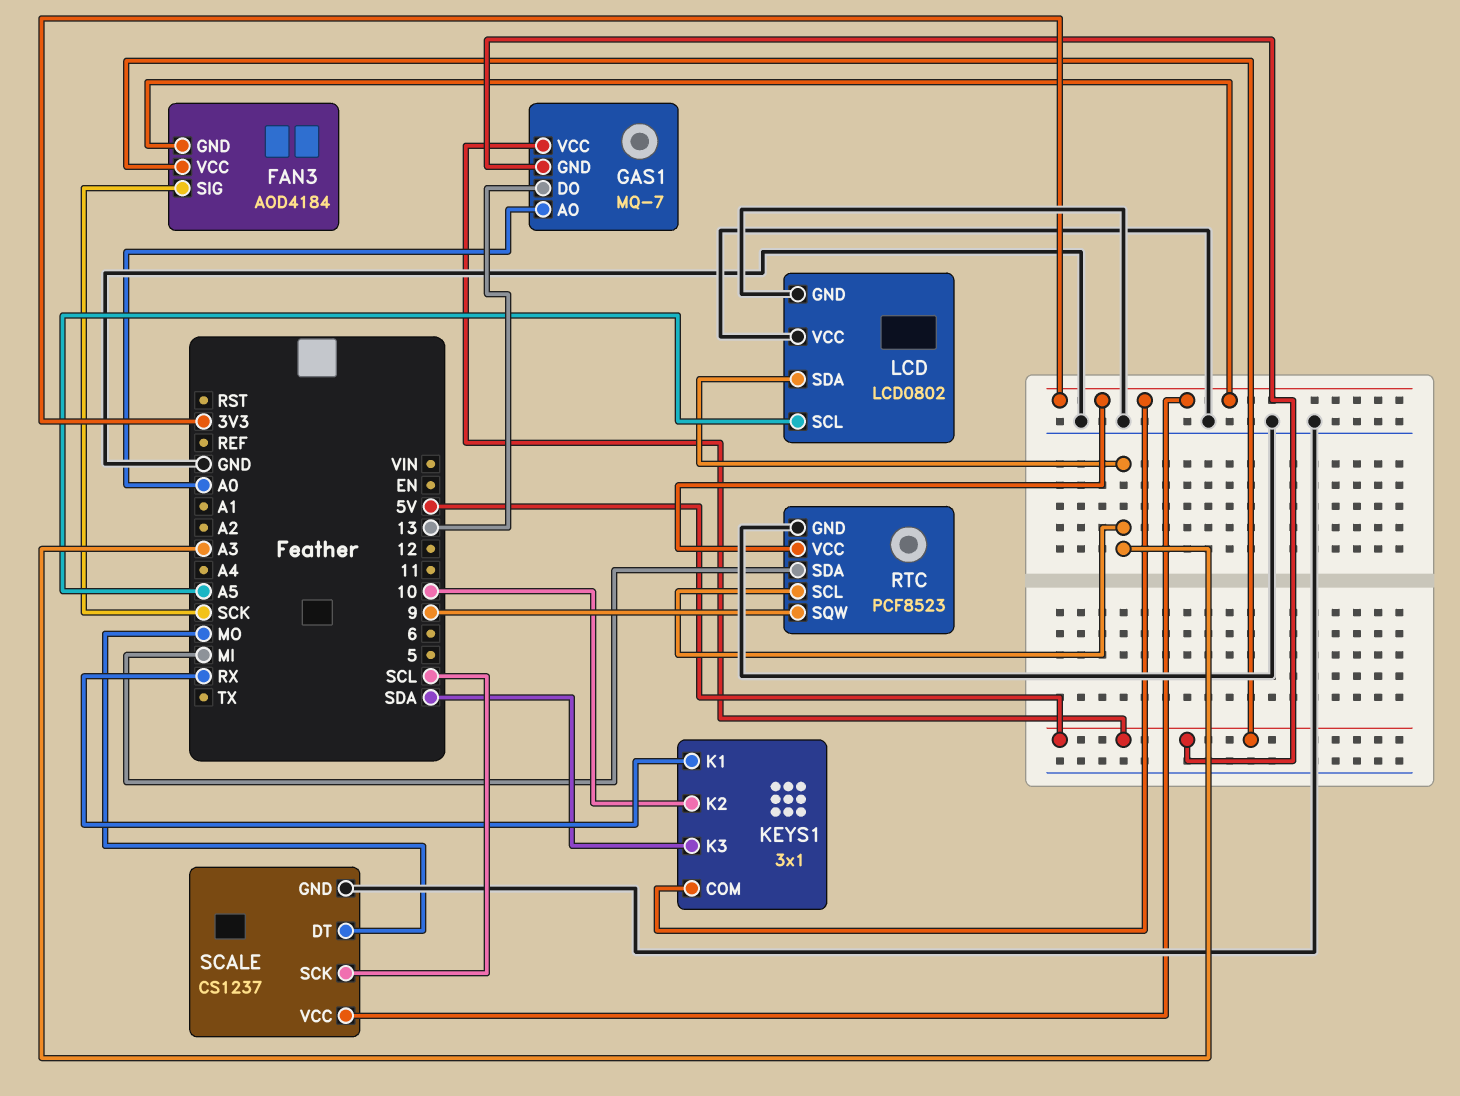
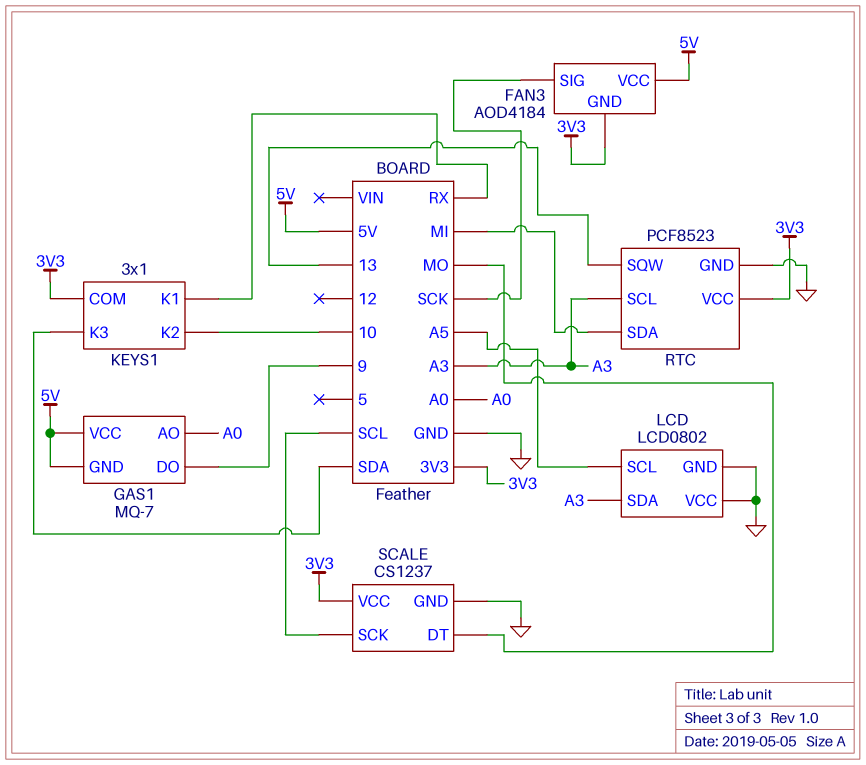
GAS1 pin DO: 13 -> 9
RTC pin SQW: 9 -> 13

